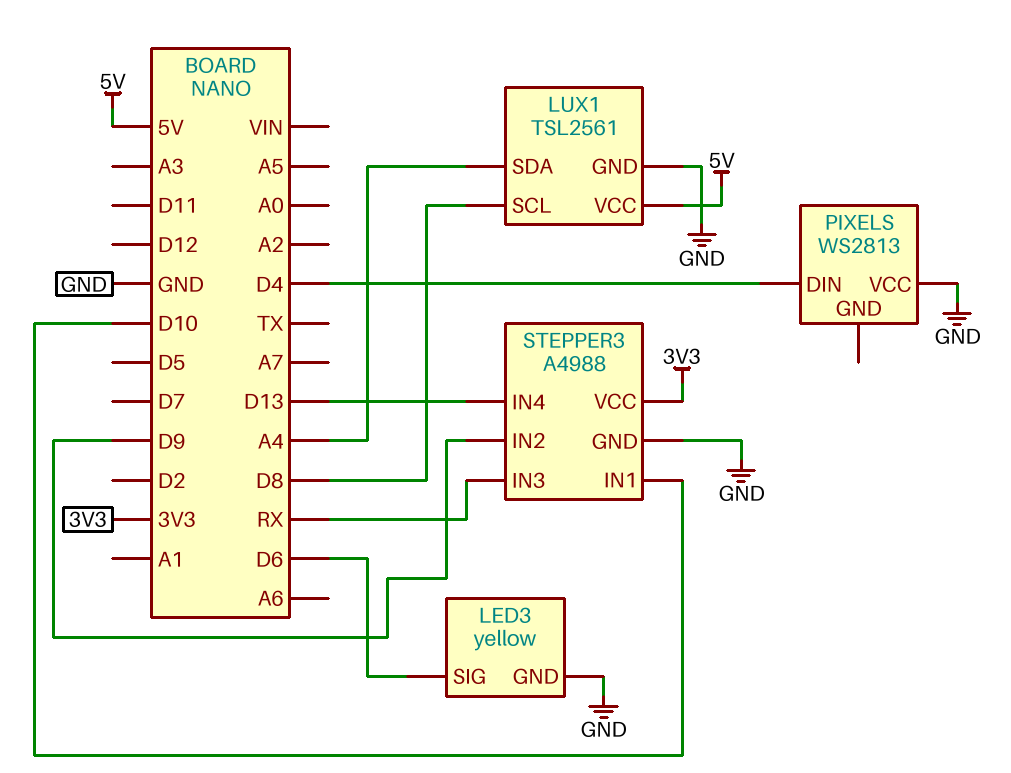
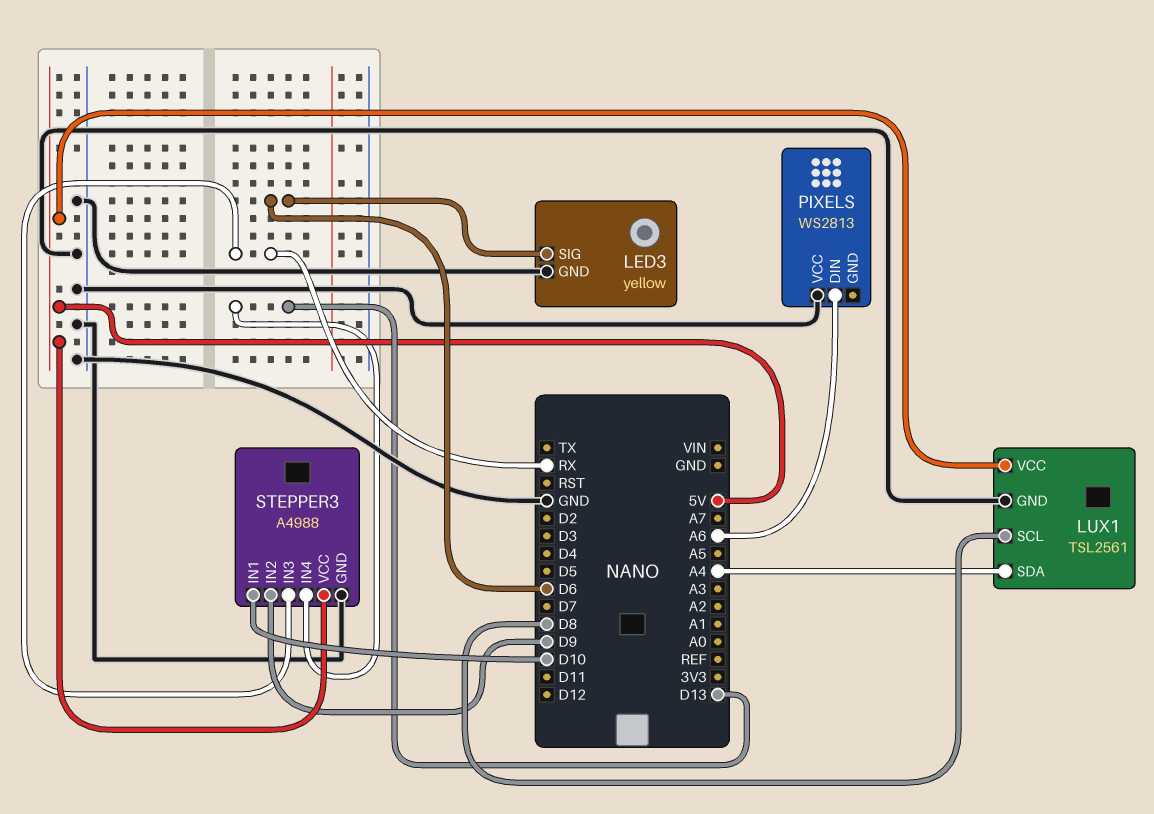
PIXELS pin DIN: D4 -> A6
STEPPER3 pin VCC: 3V3 -> 5V

